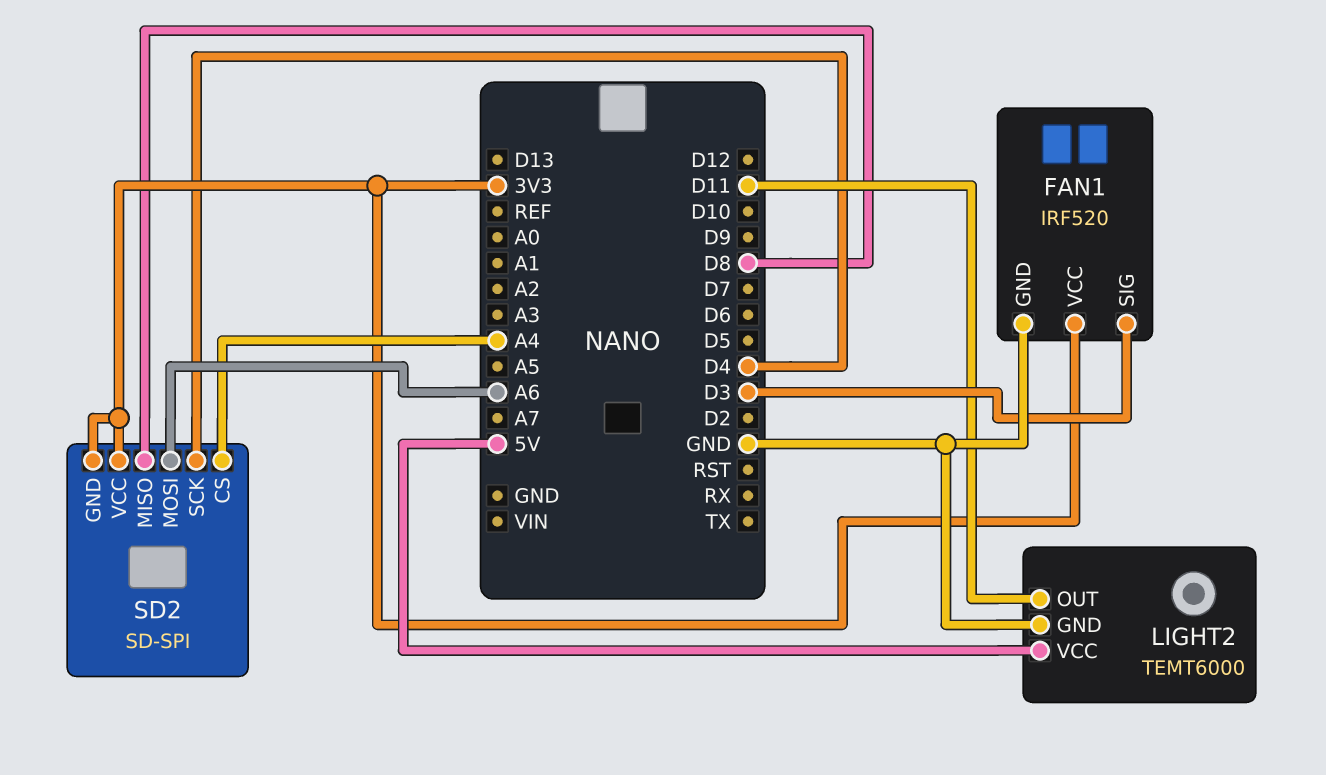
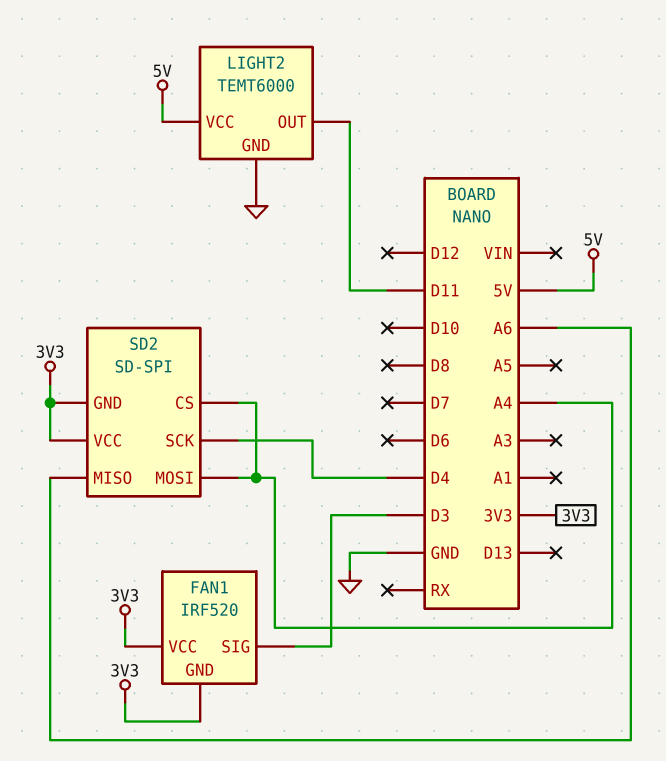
FAN1 pin GND: GND -> 3V3
SD2 pin MISO: D8 -> A6
SD2 pin MOSI: A6 -> A4

